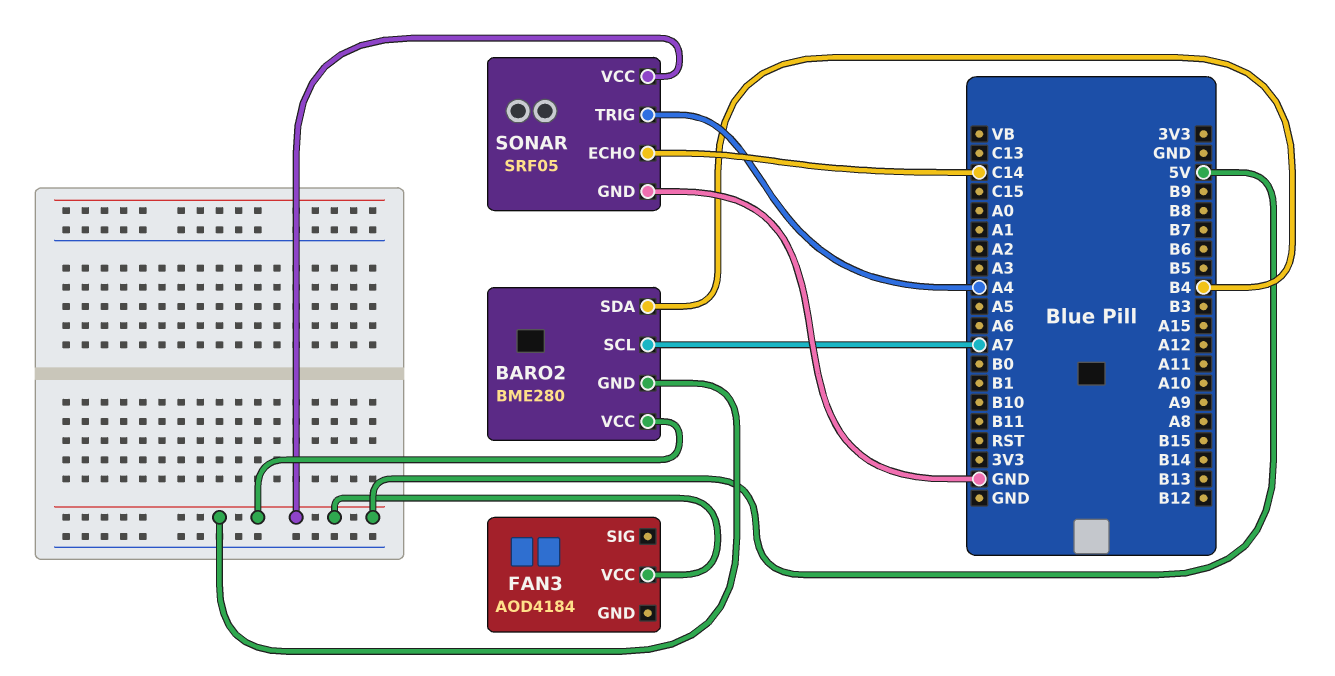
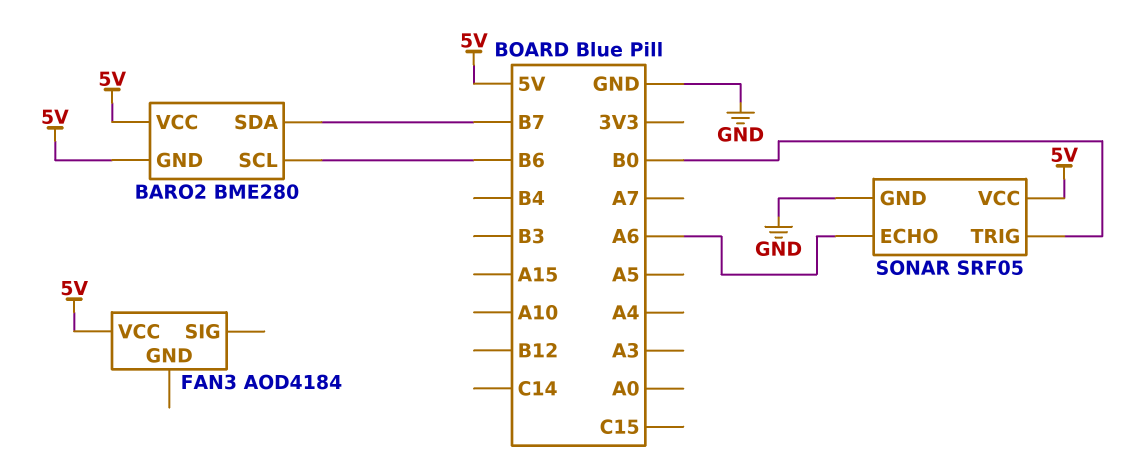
BARO2 pin SCL: A7 -> B6
BARO2 pin SDA: B4 -> B7
SONAR pin ECHO: C14 -> A6
SONAR pin TRIG: A4 -> B0

